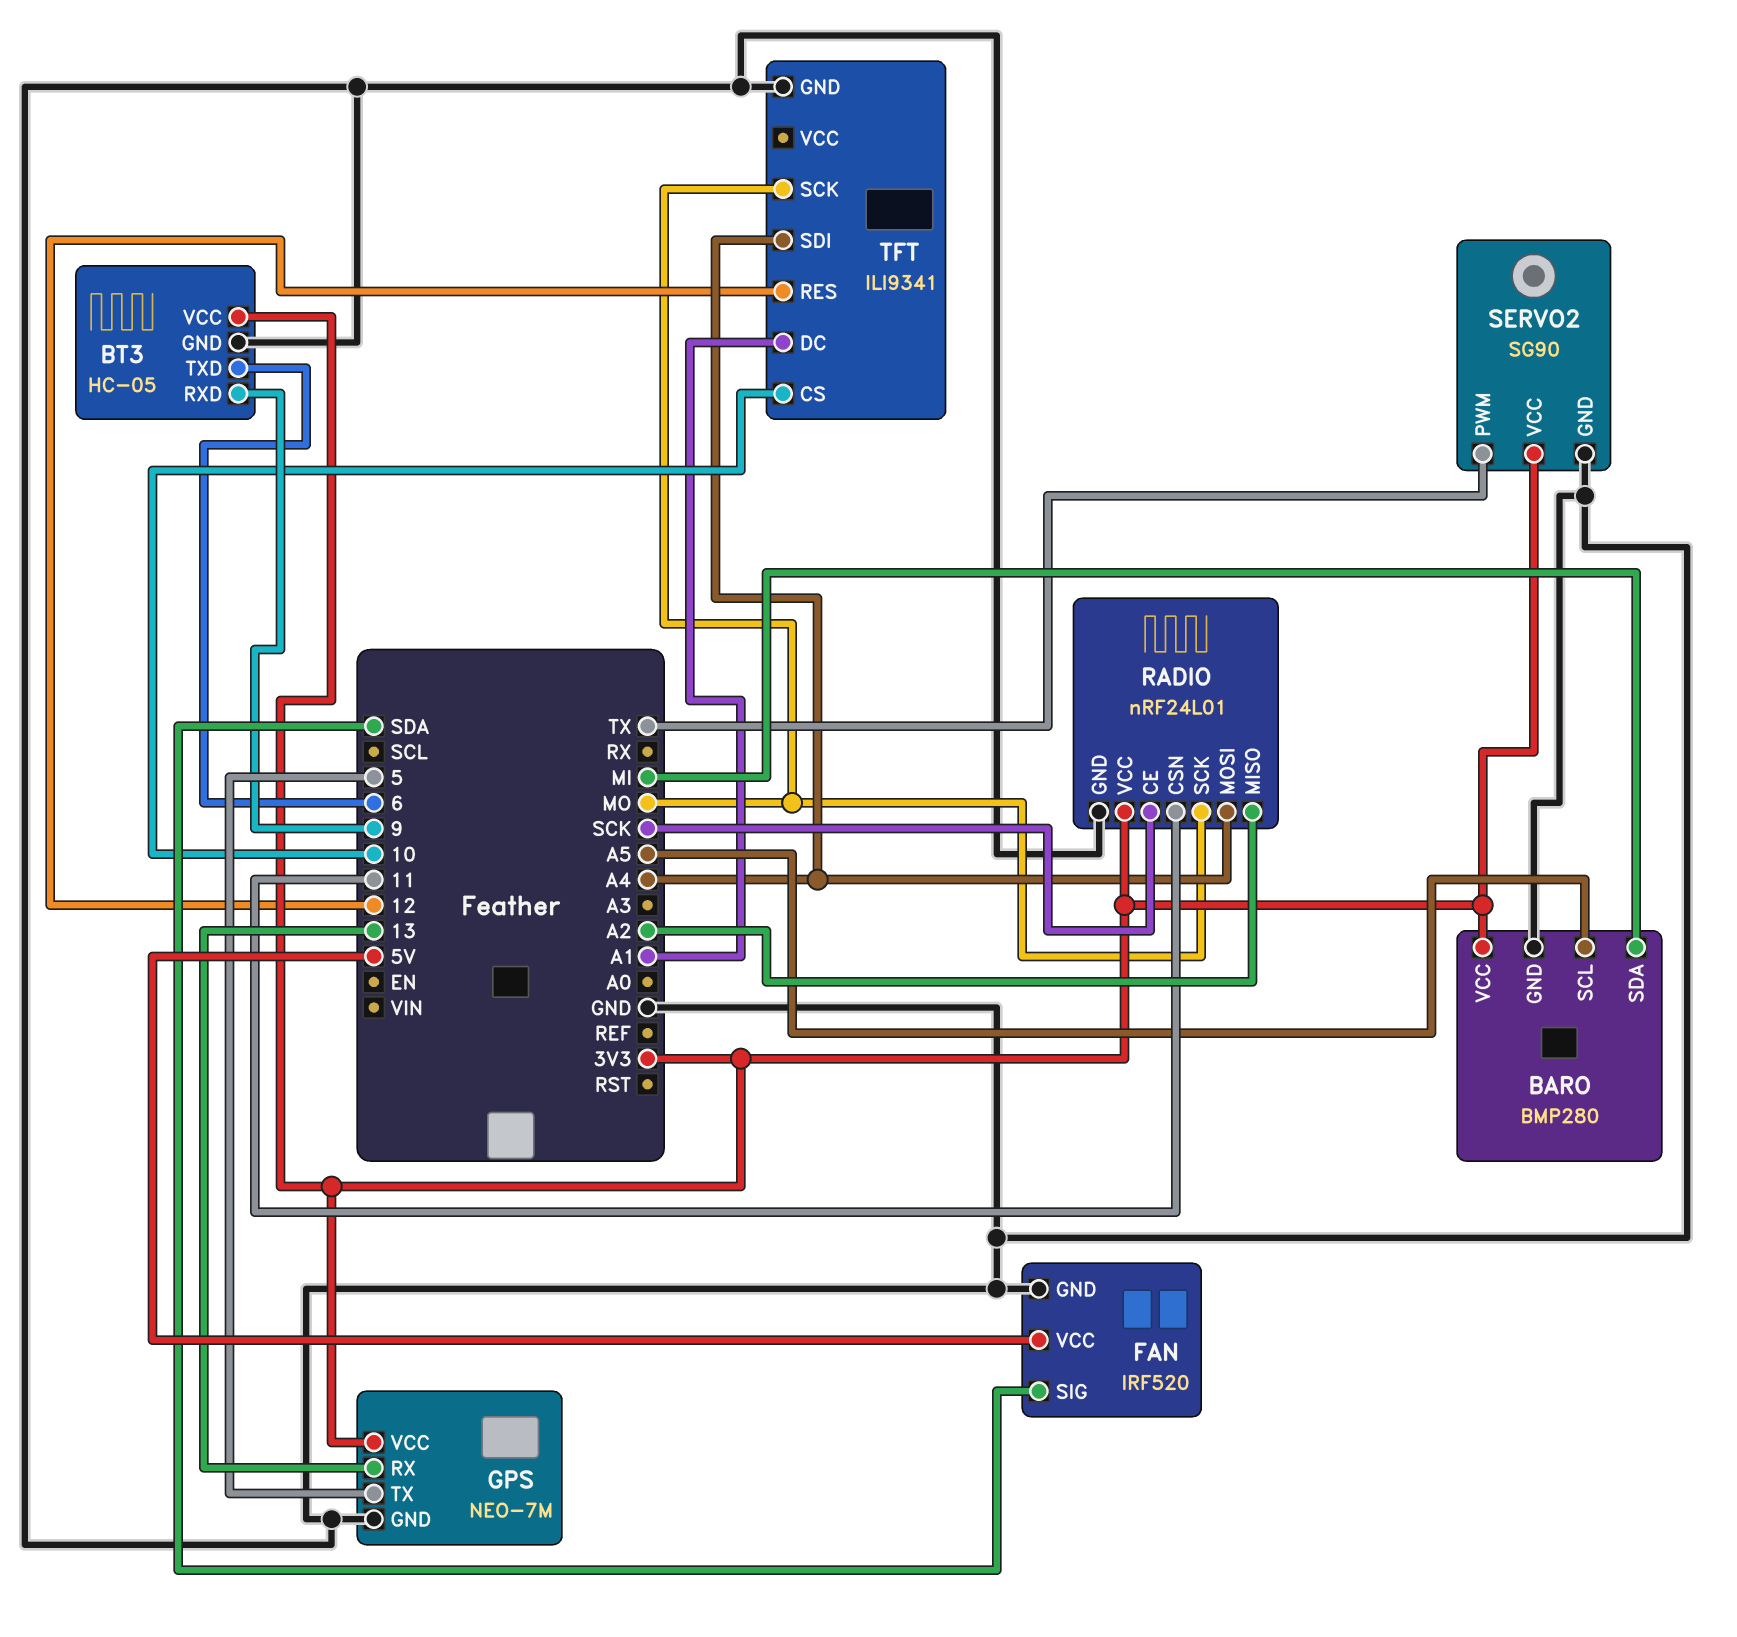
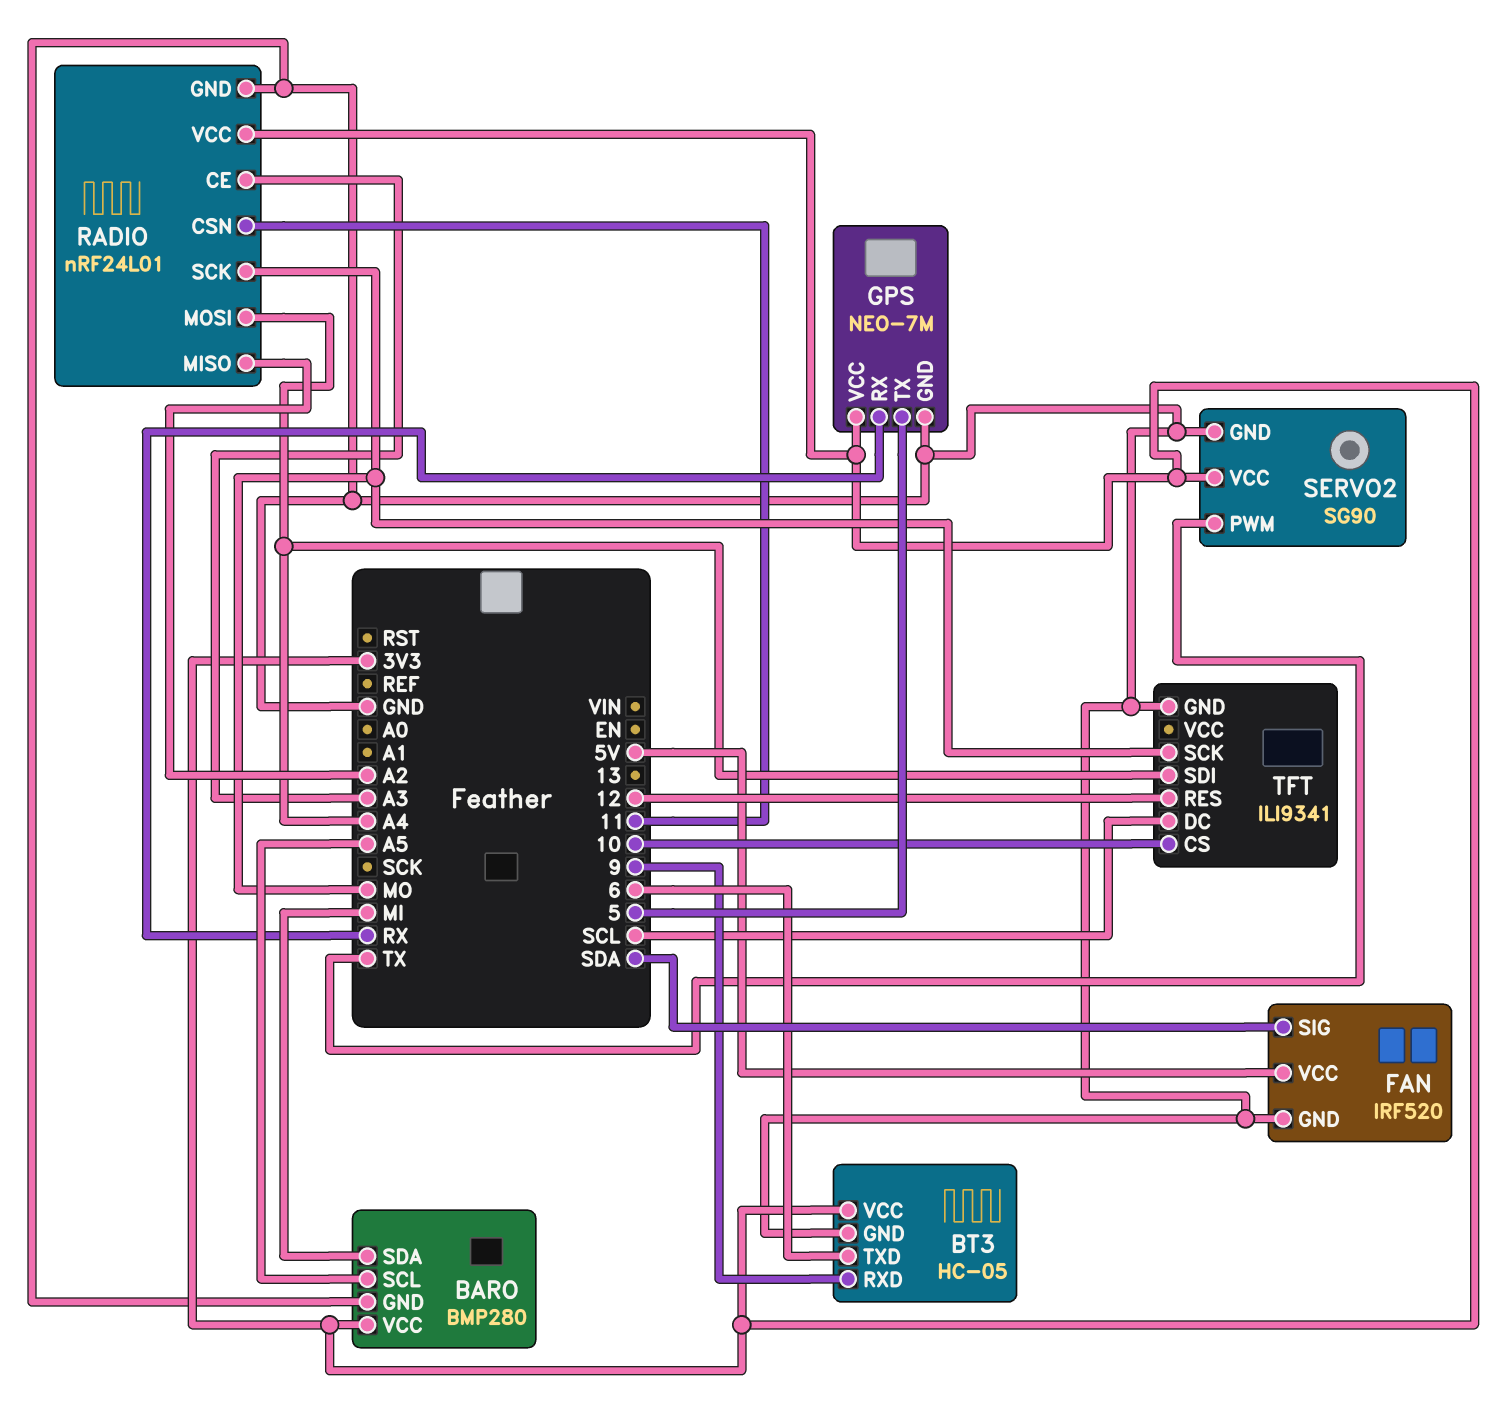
GPS pin RX: 13 -> RX
RADIO pin CE: SCK -> A3
TFT pin DC: A1 -> SCL

